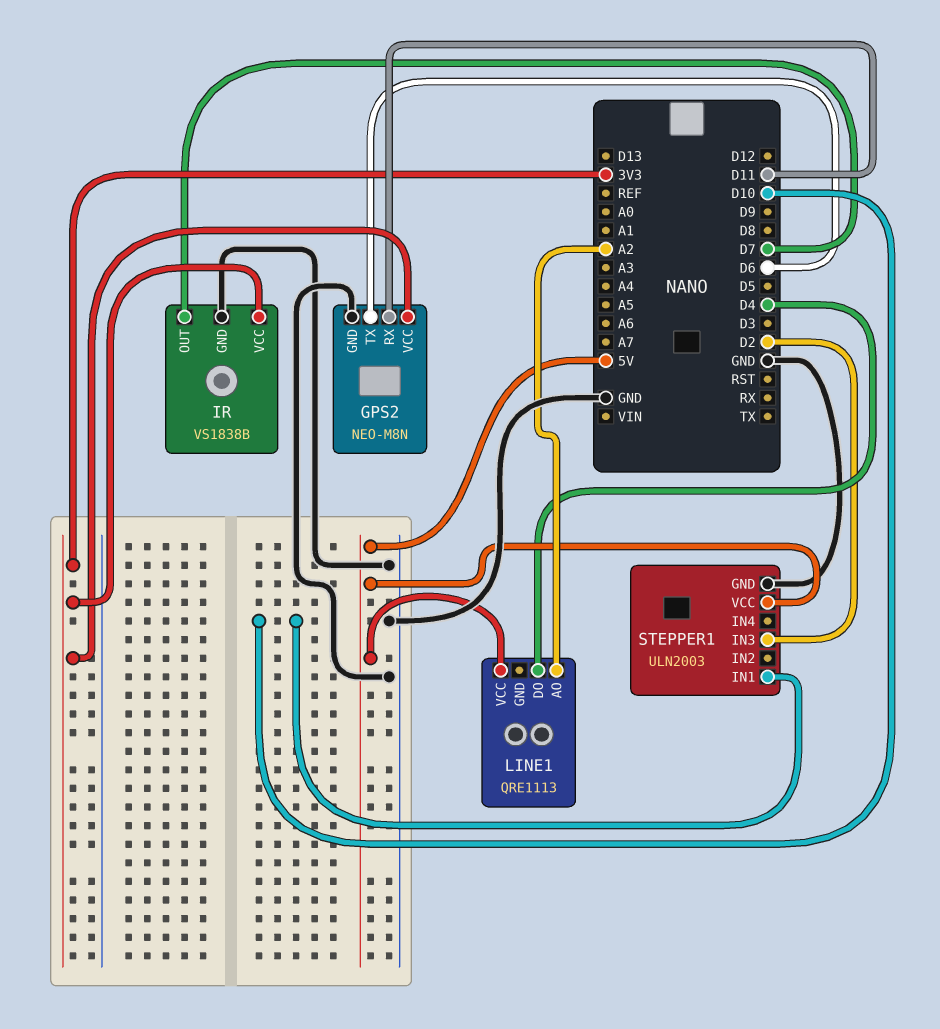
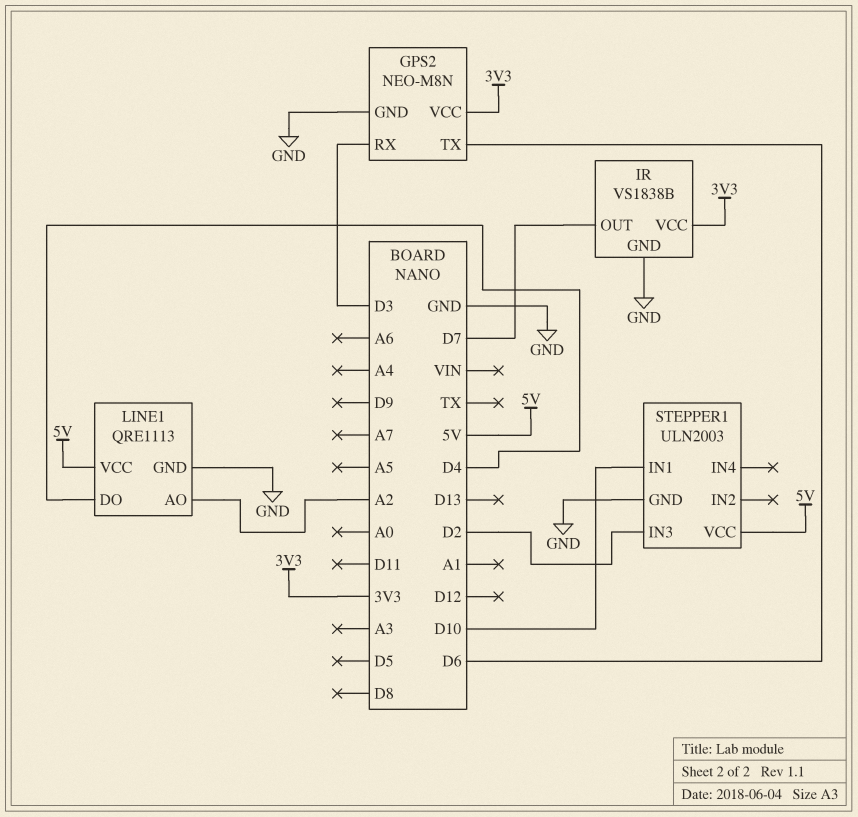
GPS2 pin RX: D11 -> D3
LINE1 pin GND: none -> GND

